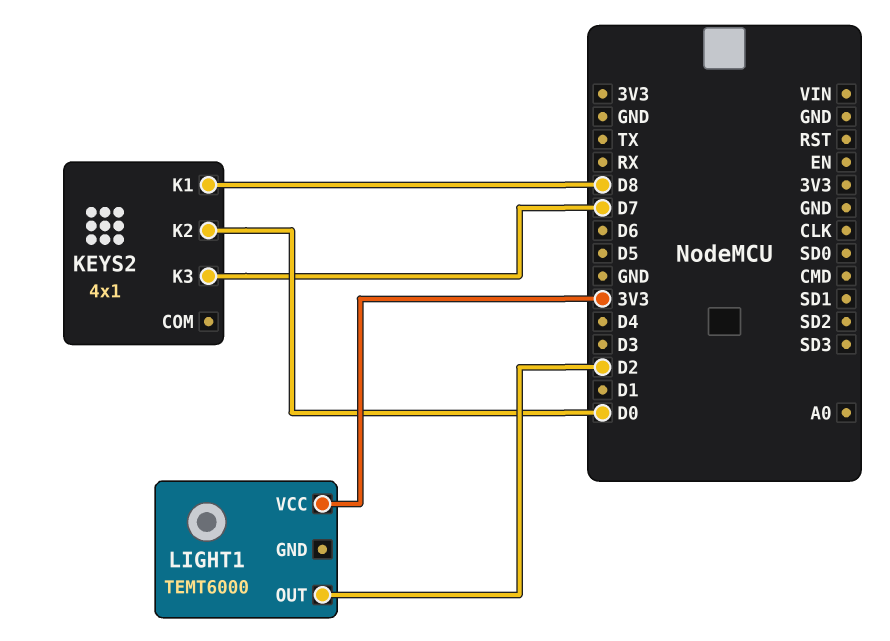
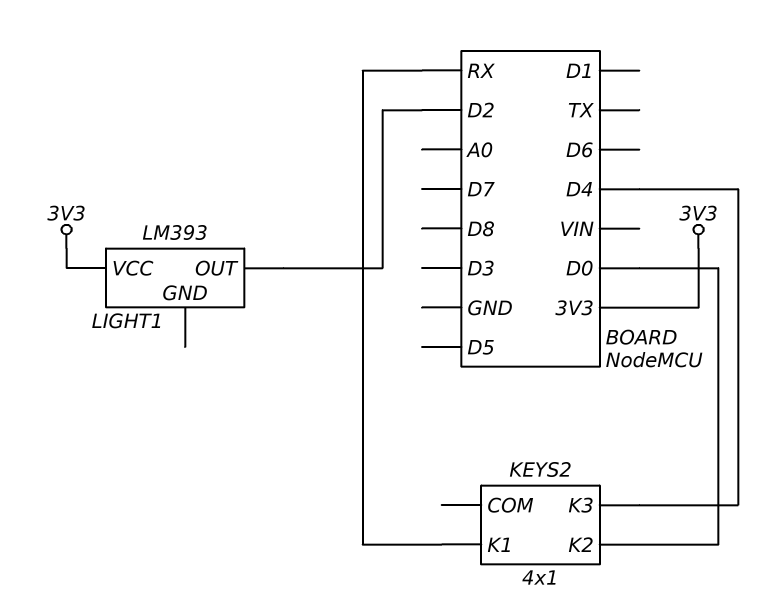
KEYS2 pin K1: D8 -> RX
KEYS2 pin K3: D7 -> D4
LIGHT1: TEMT6000 -> LM393

